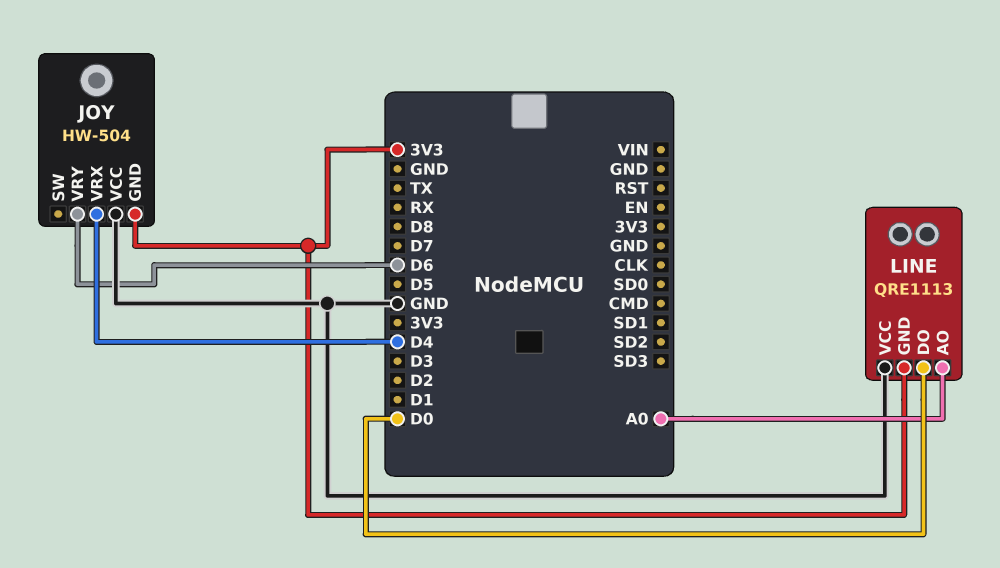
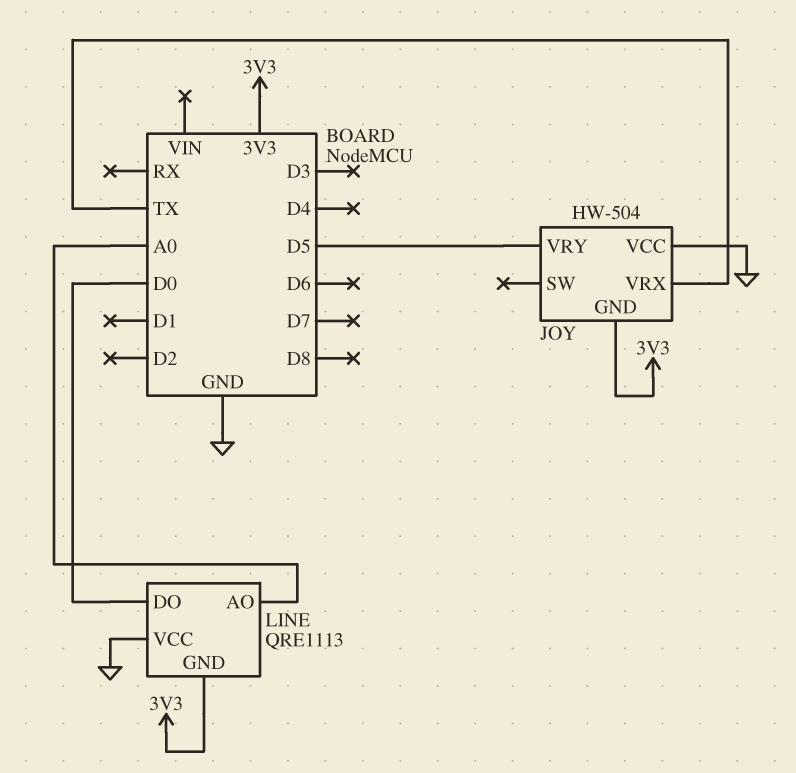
JOY pin VRX: D4 -> TX
JOY pin VRY: D6 -> D5

